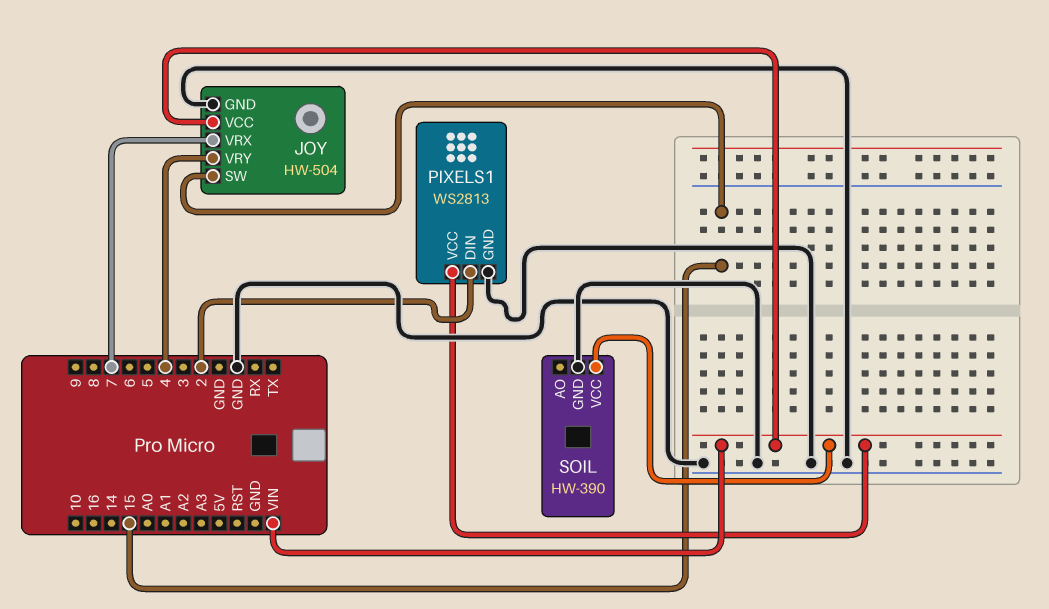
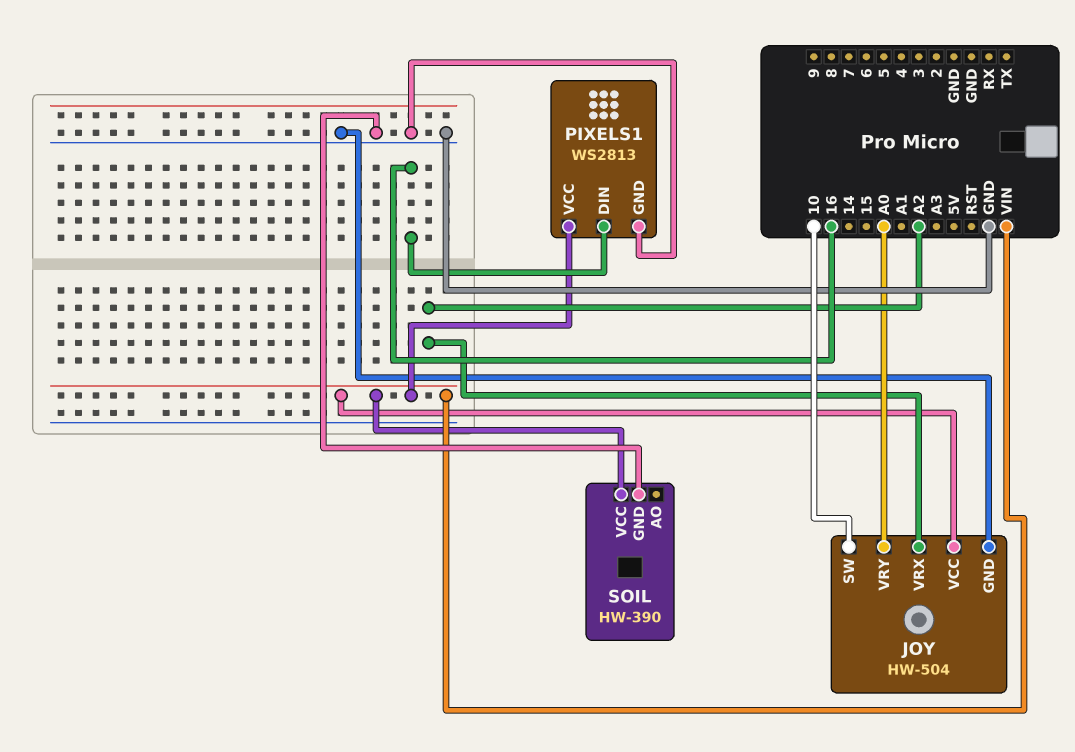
JOY pin SW: 15 -> 10
JOY pin VRX: 7 -> A2
JOY pin VRY: 4 -> A0
PIXELS1 pin DIN: 2 -> 16

